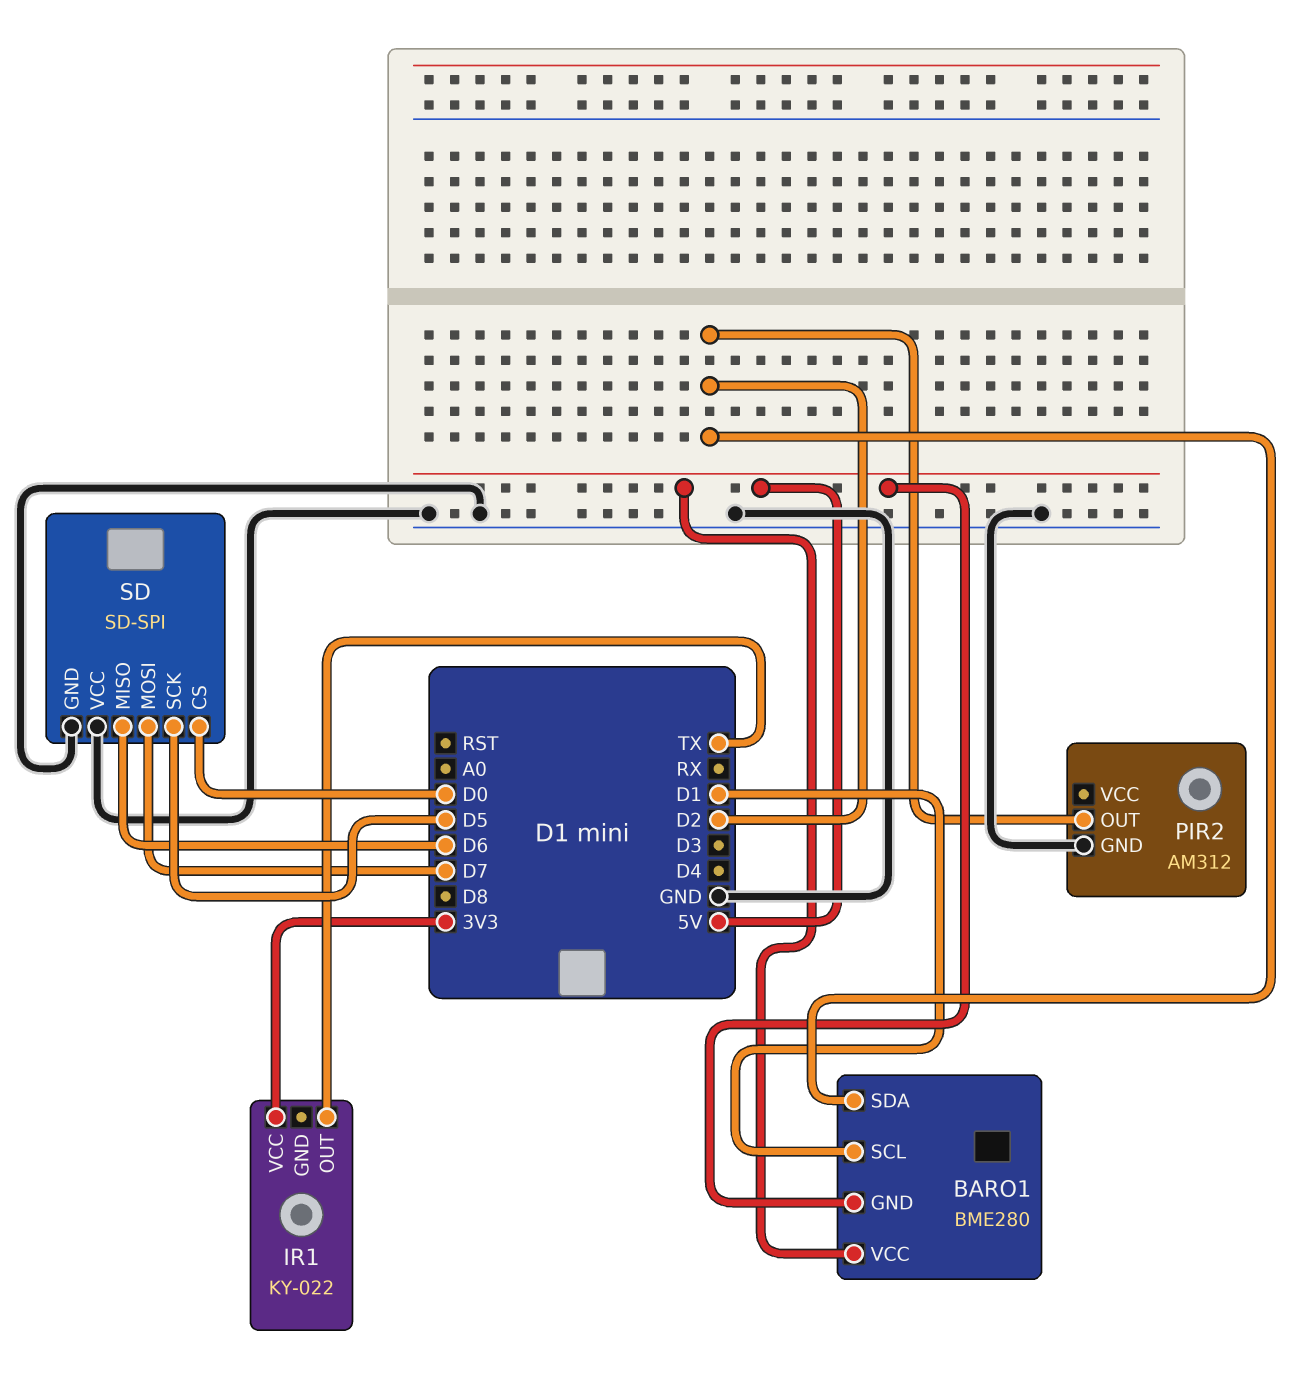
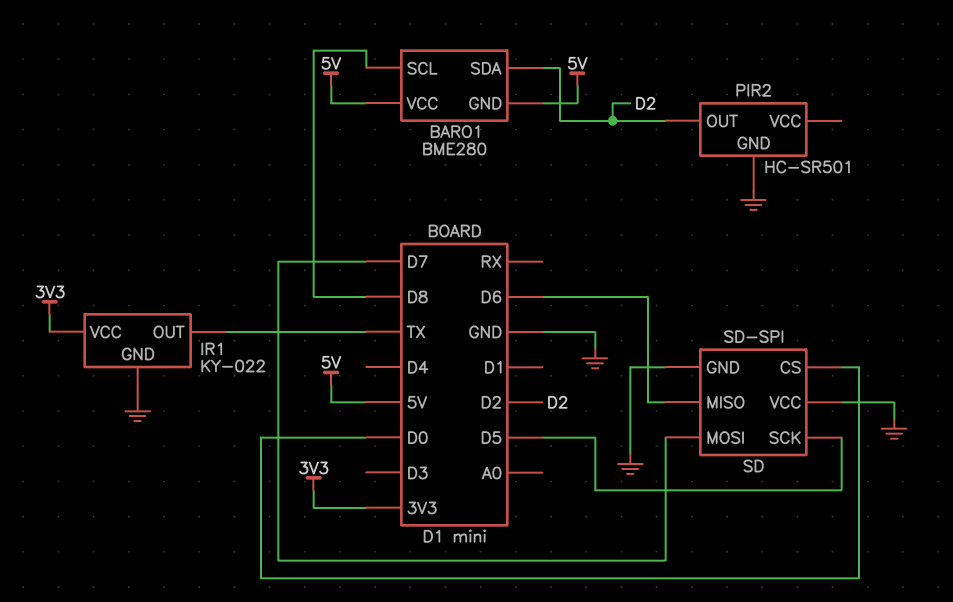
BARO1 pin SCL: D1 -> D8
IR1 pin GND: none -> GND
PIR2: AM312 -> HC-SR501

